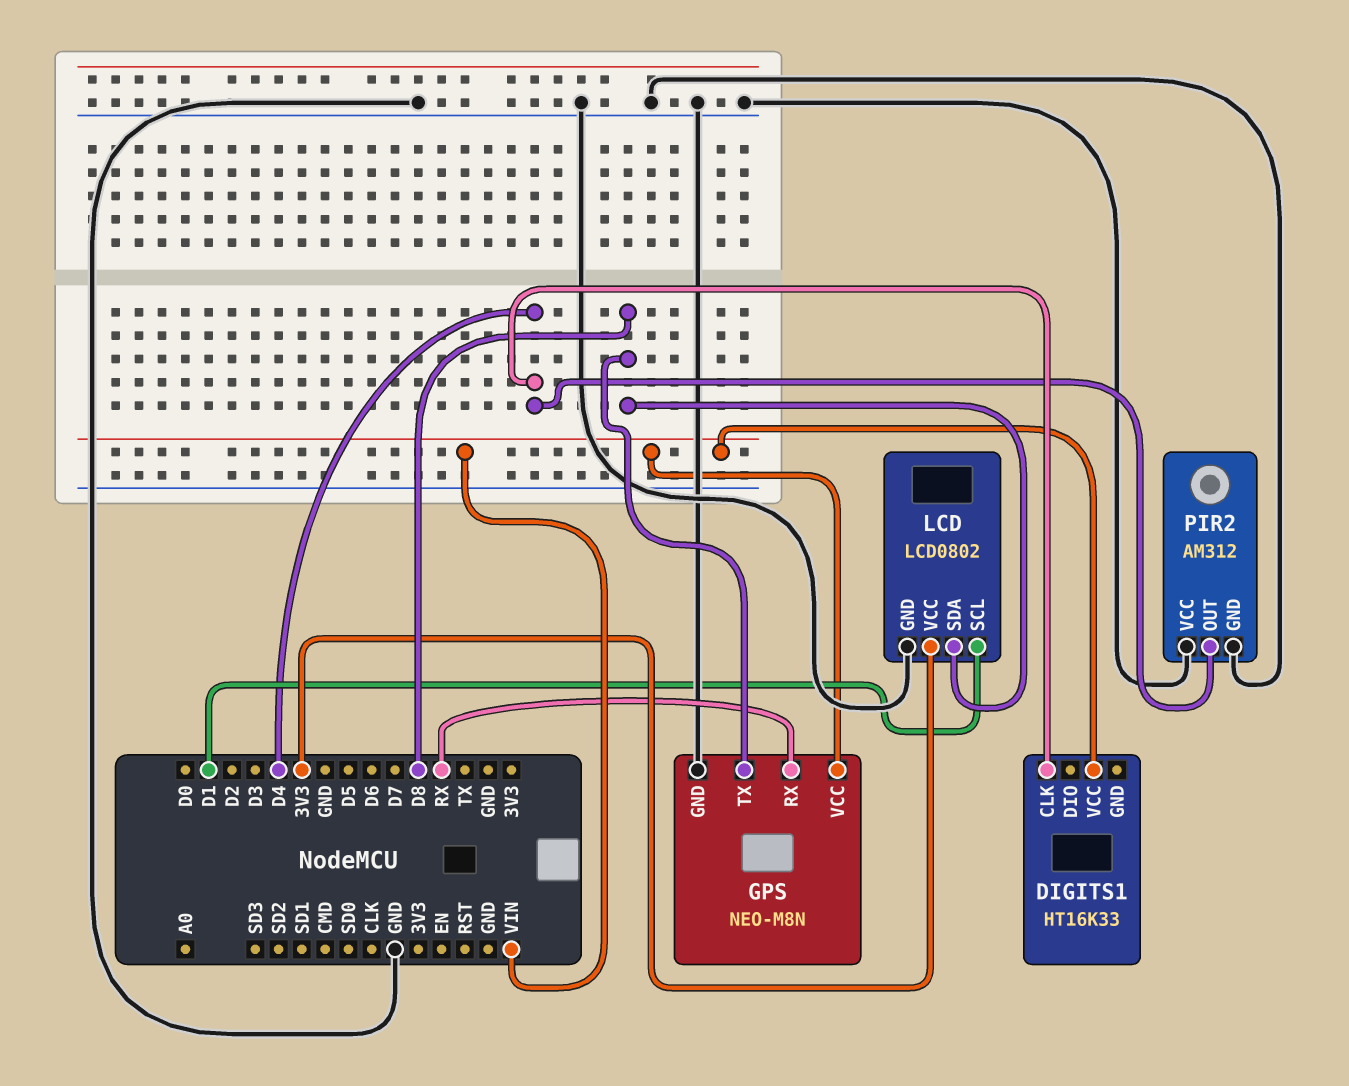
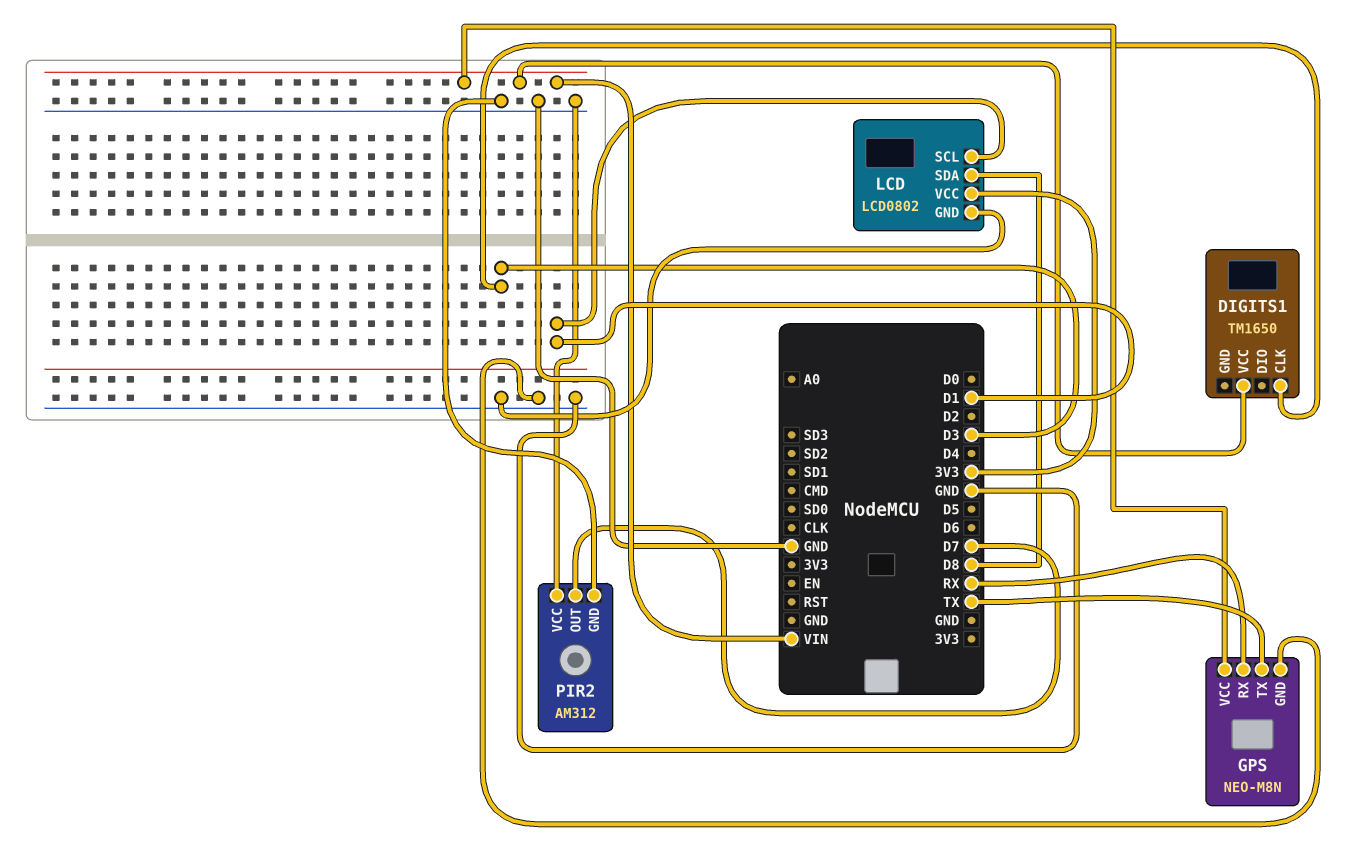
DIGITS1: HT16K33 -> TM1650
DIGITS1 pin CLK: D4 -> D3
GPS pin TX: D8 -> TX
PIR2 pin OUT: D4 -> D7

